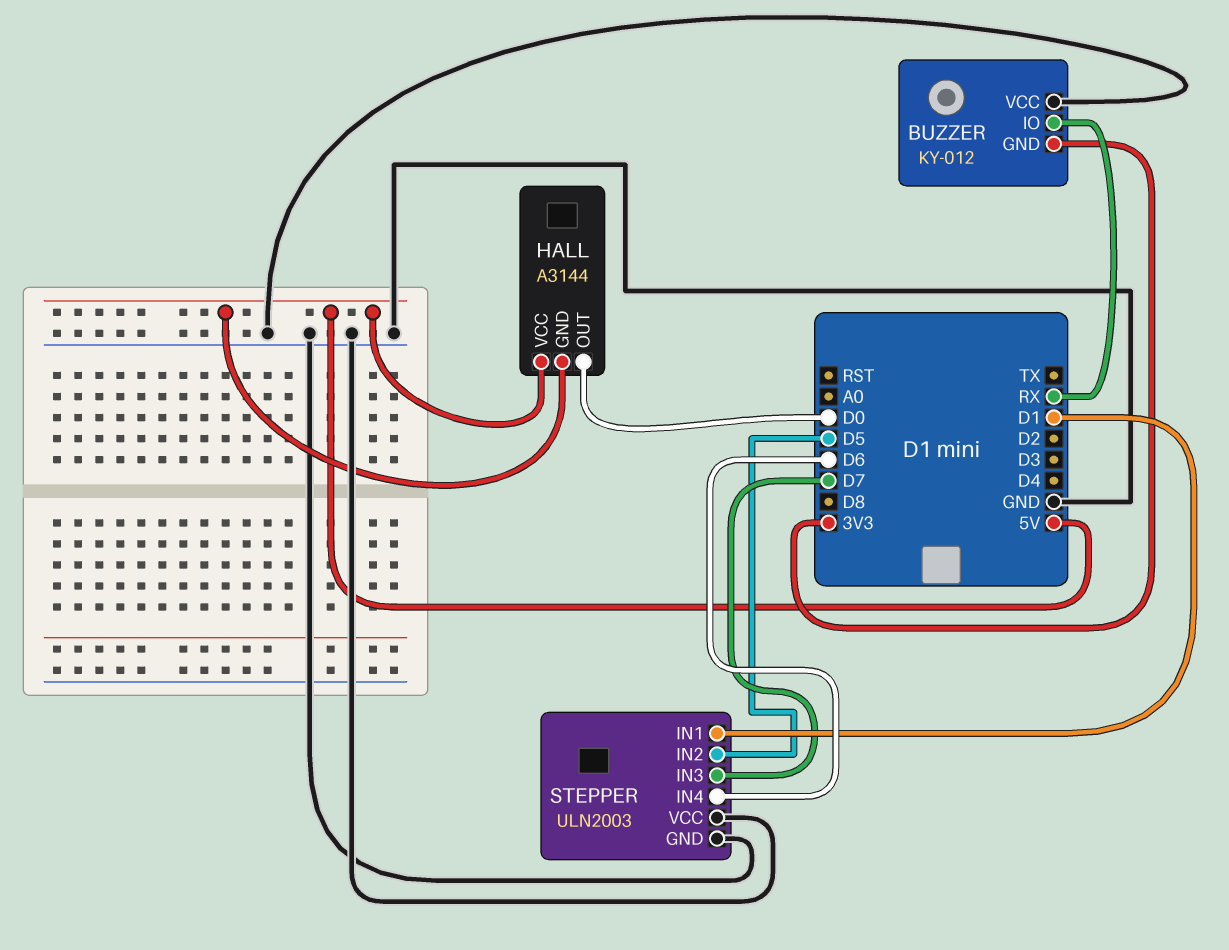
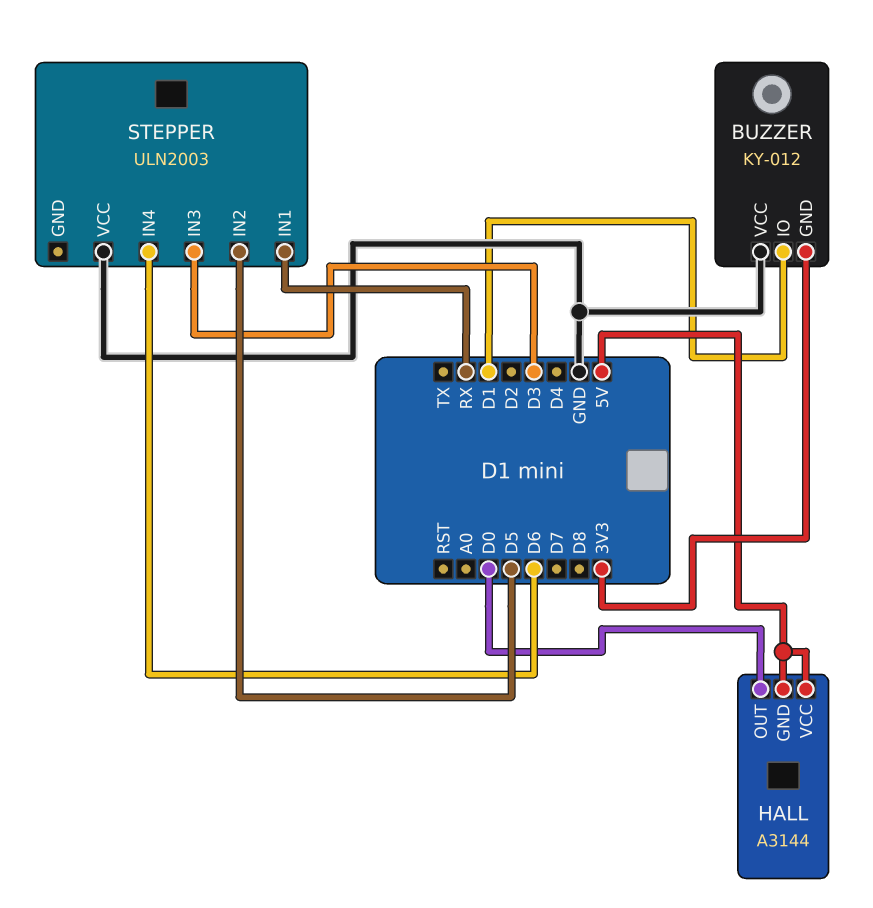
BUZZER pin IO: RX -> D1
STEPPER pin GND: GND -> none
STEPPER pin IN1: D1 -> RX
STEPPER pin IN3: D7 -> D3

